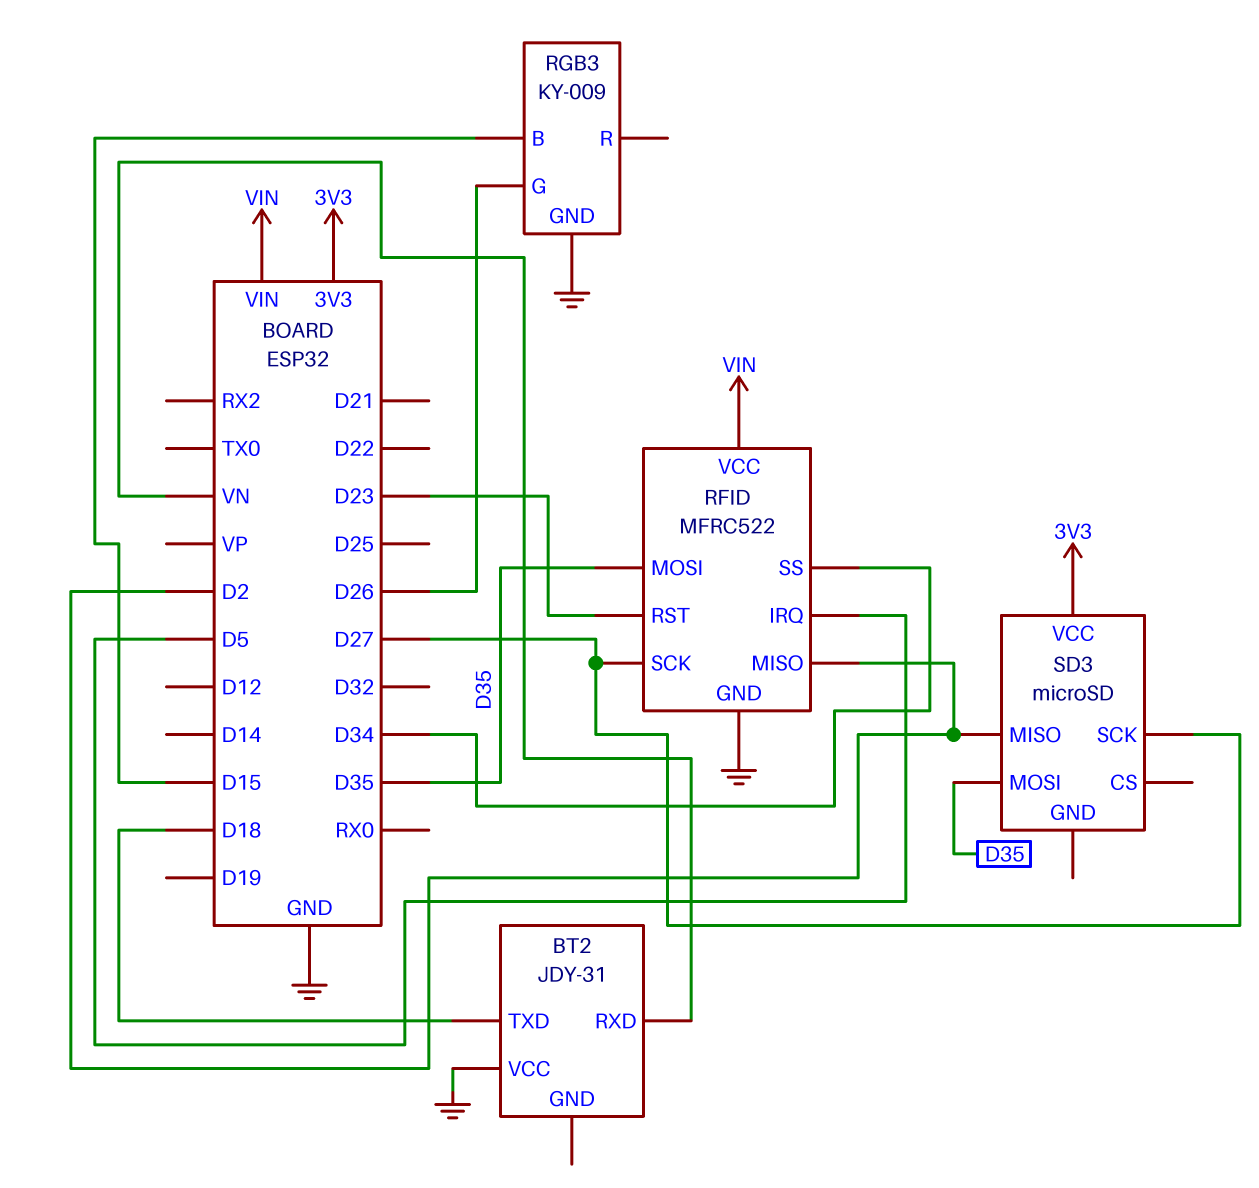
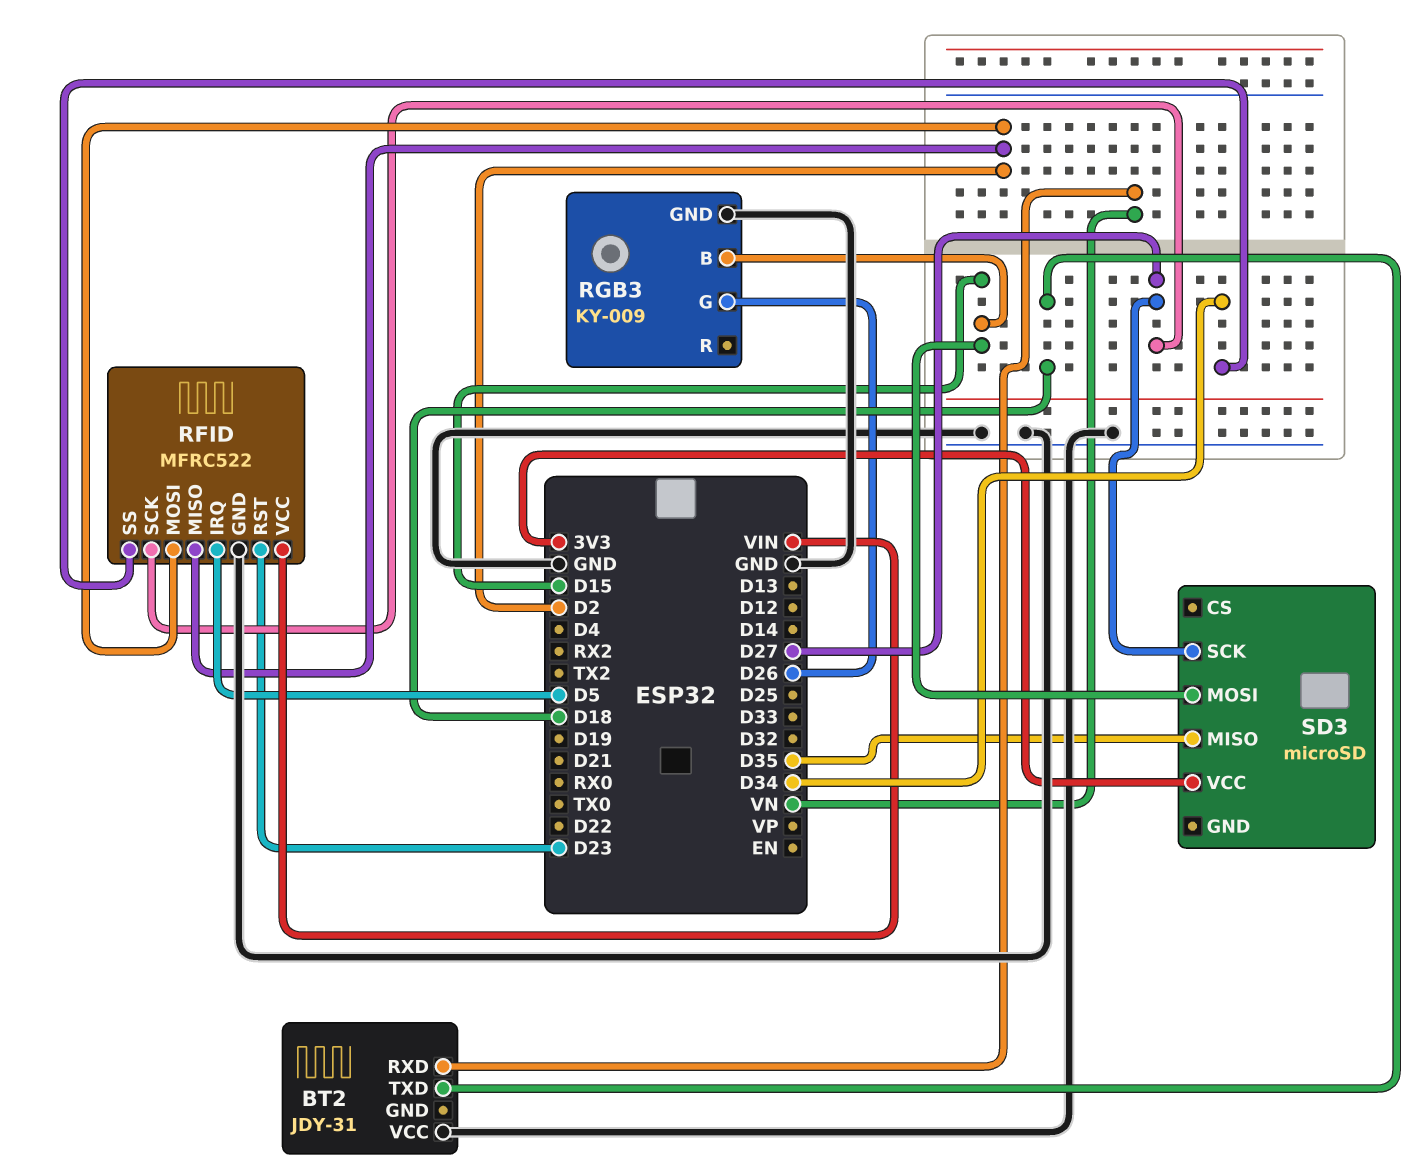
RFID pin MOSI: D35 -> D2
SD3 pin MISO: D2 -> D35
SD3 pin MOSI: D35 -> D15

